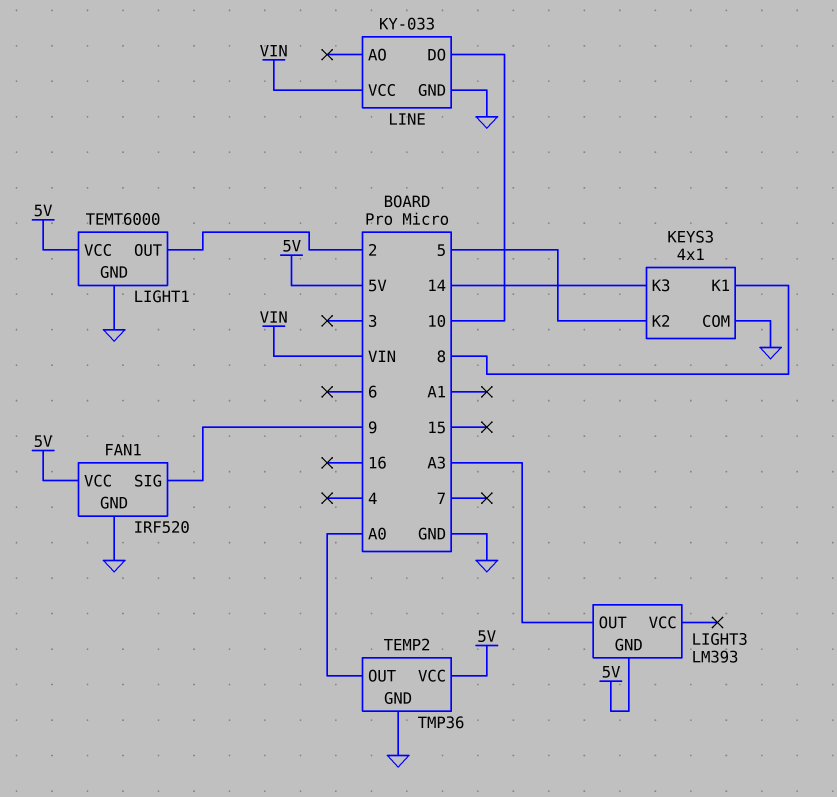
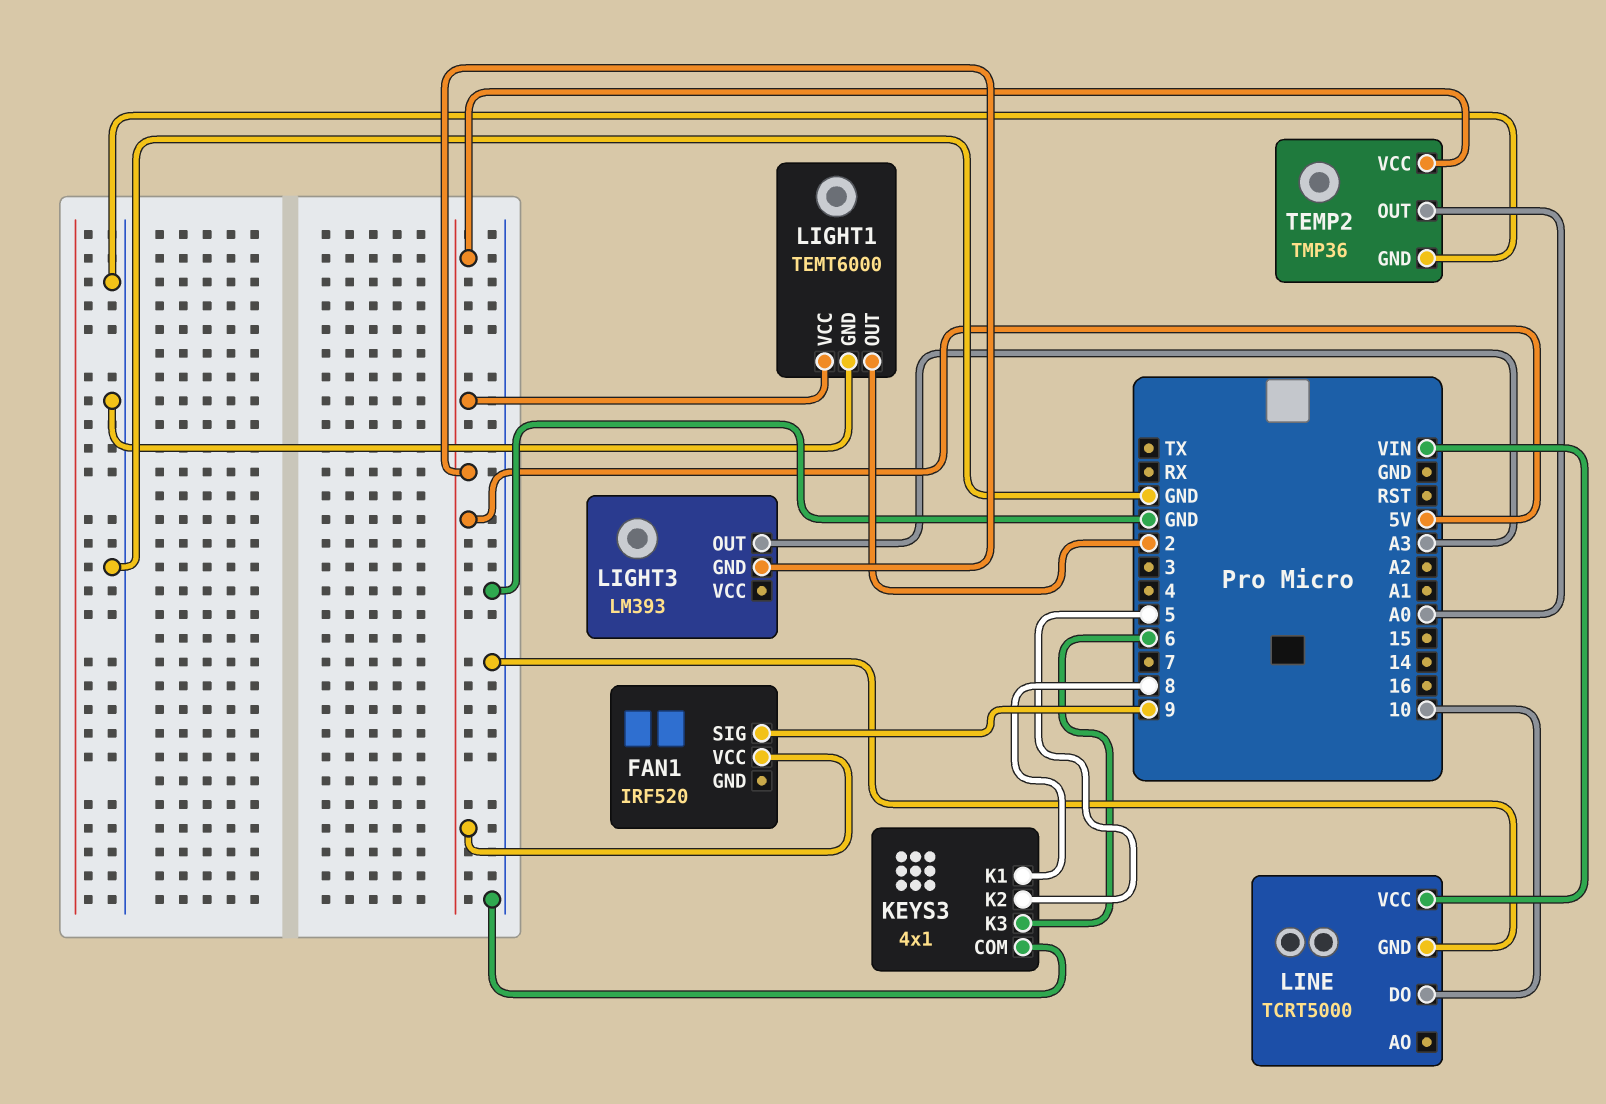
FAN1 pin GND: GND -> none
KEYS3 pin K3: 14 -> 6
LINE: KY-033 -> TCRT5000

